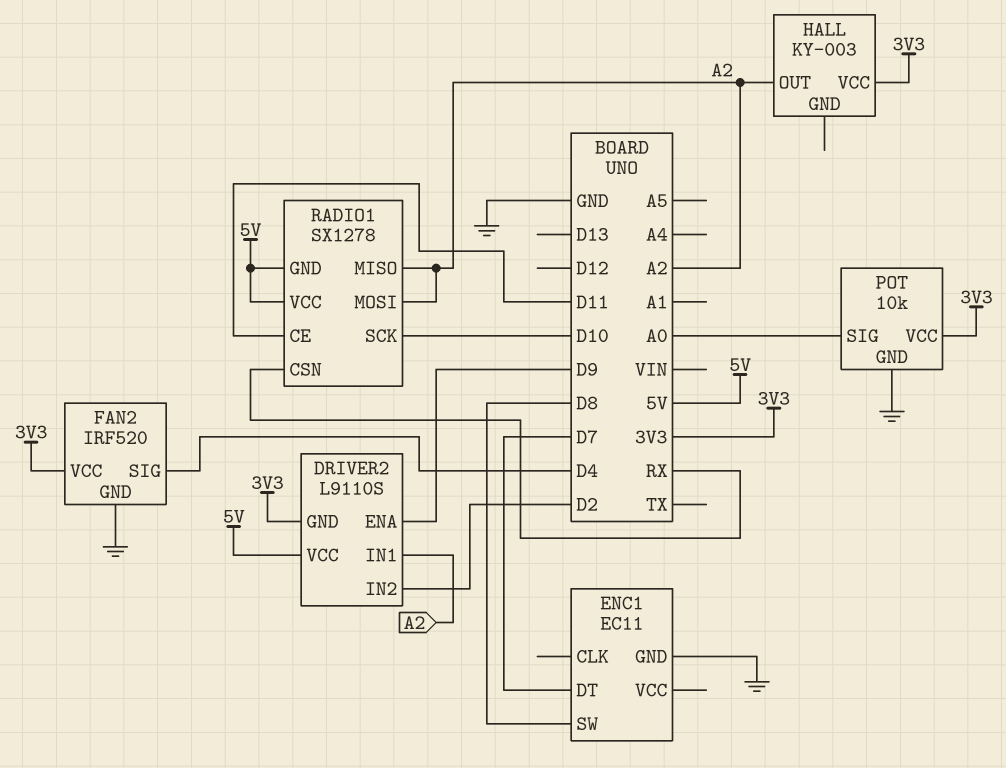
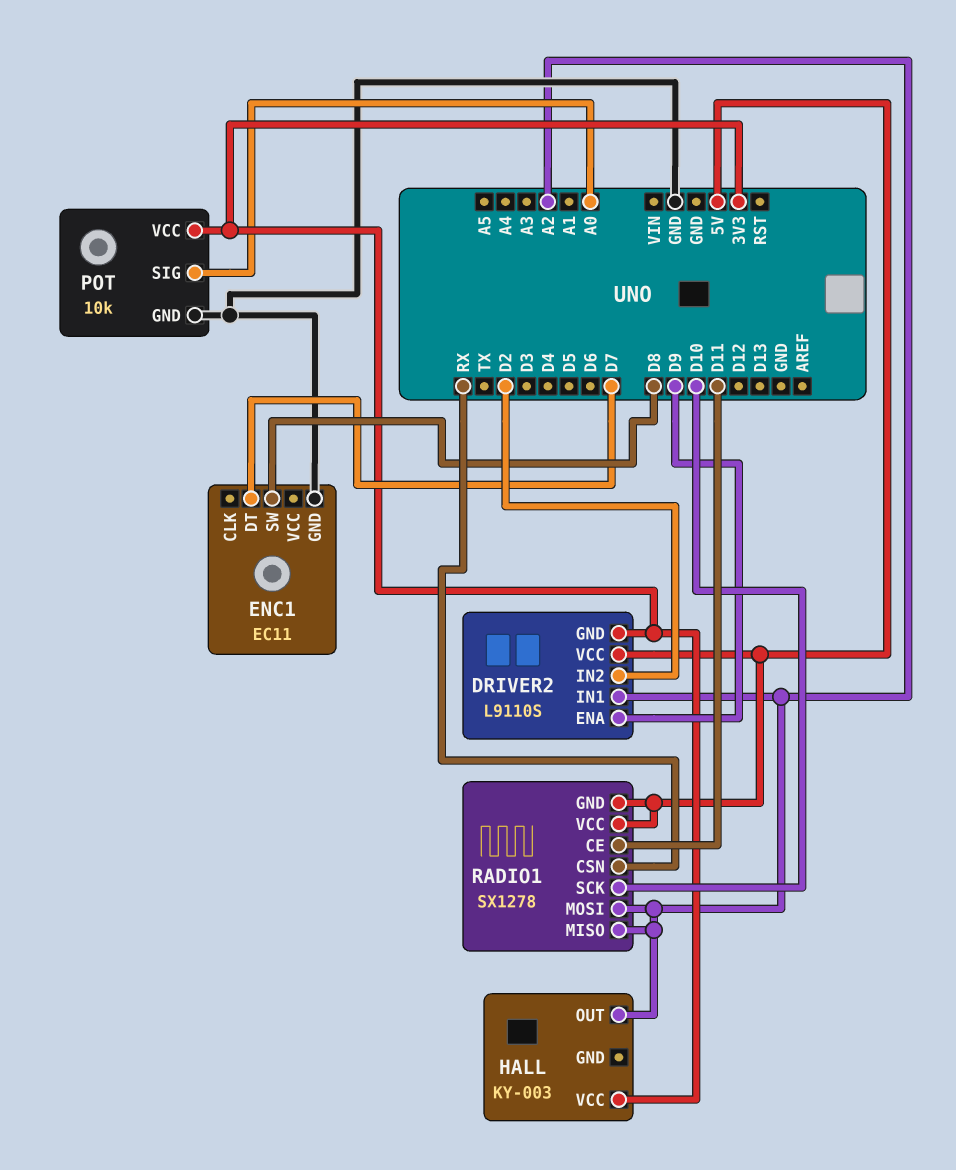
FAN2: IRF520 -> none
FAN2 pin GND: GND -> none
FAN2 pin SIG: D4 -> none
FAN2 pin VCC: 3V3 -> none

